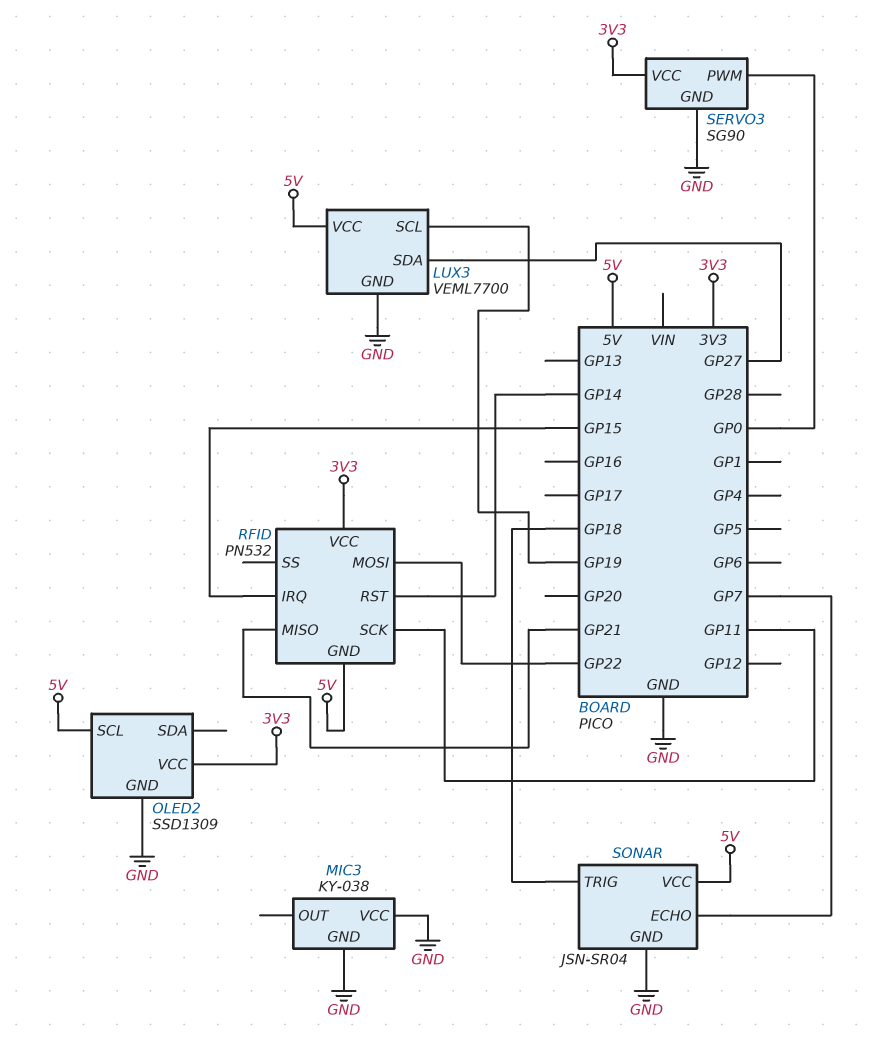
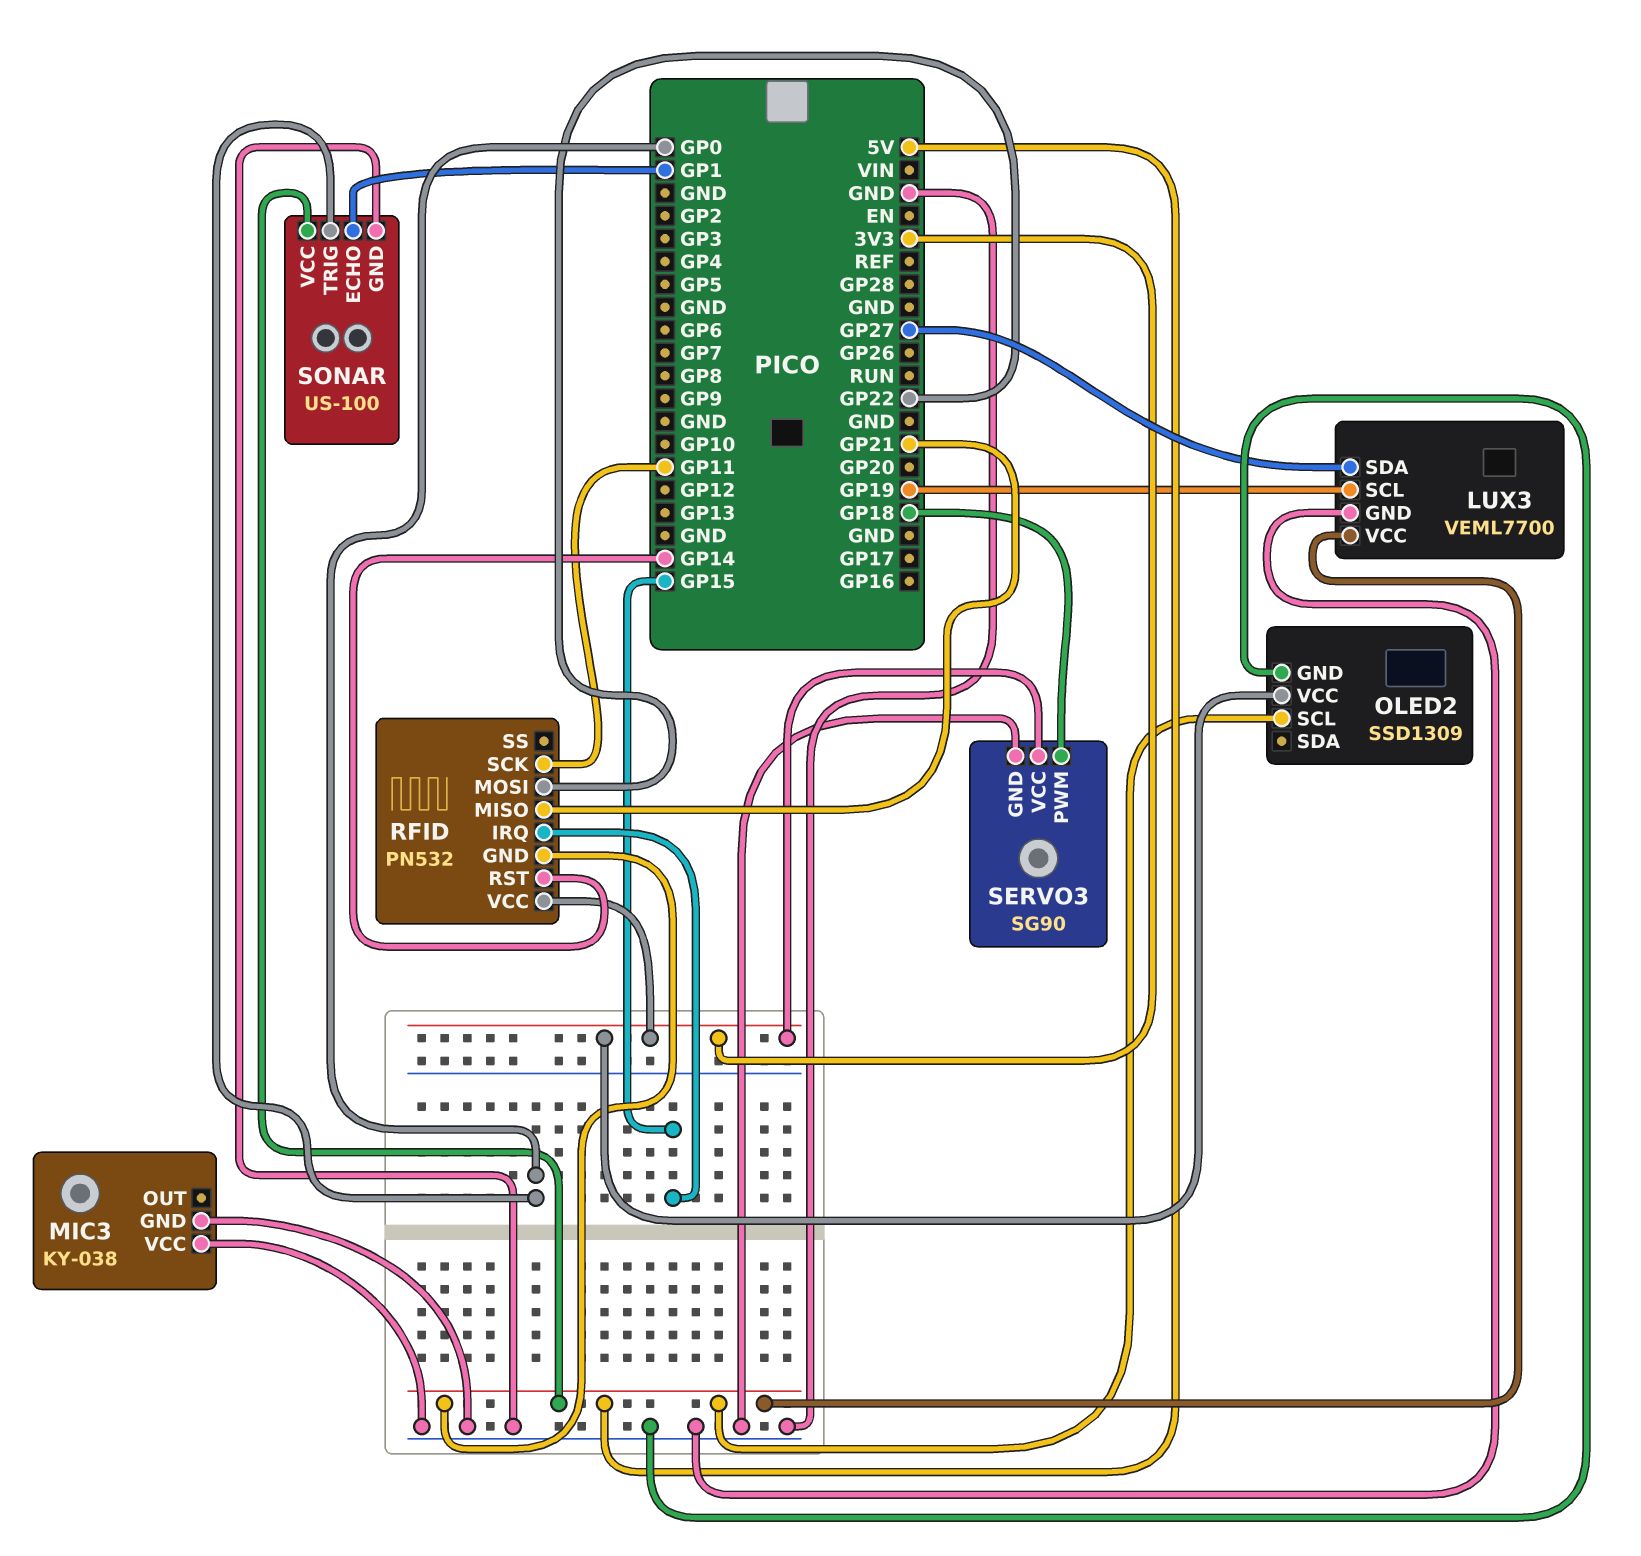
SERVO3 pin PWM: GP0 -> GP18
SONAR: JSN-SR04 -> US-100
SONAR pin ECHO: GP7 -> GP1
SONAR pin TRIG: GP18 -> GP0

